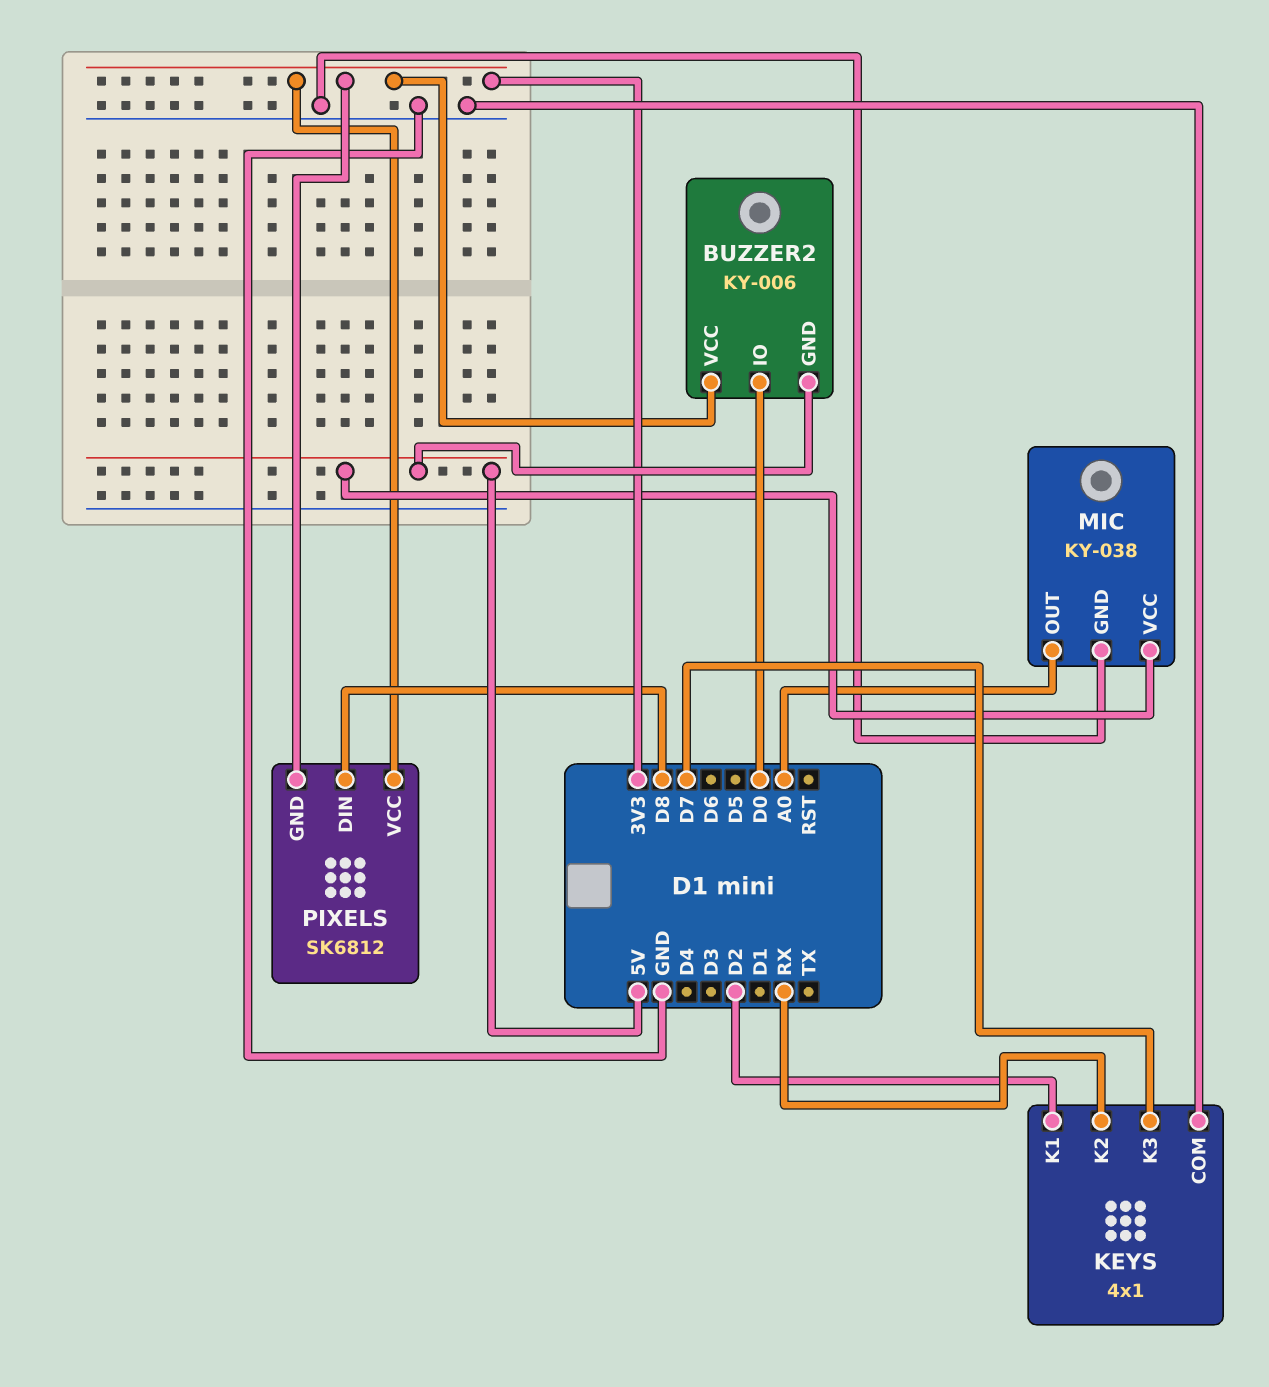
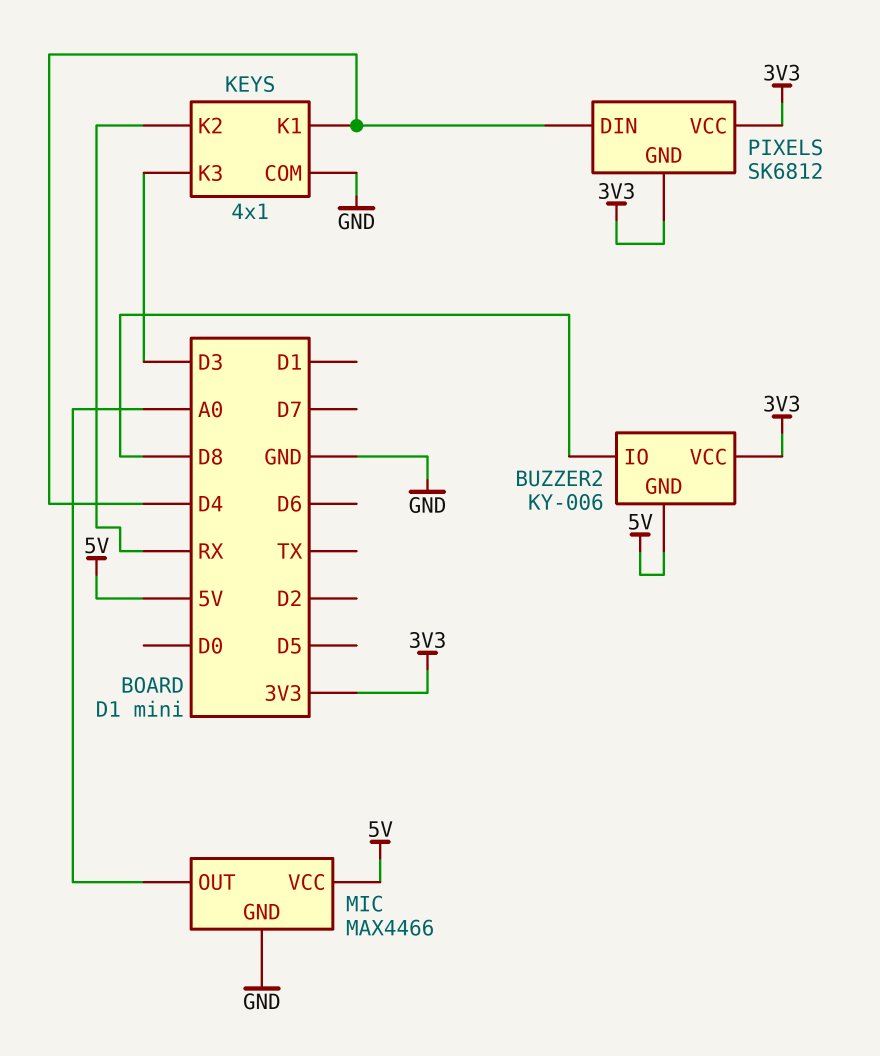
BUZZER2 pin IO: D0 -> D8
KEYS pin K1: D2 -> D4
KEYS pin K3: D7 -> D3
MIC: KY-038 -> MAX4466
PIXELS pin DIN: D8 -> D4

